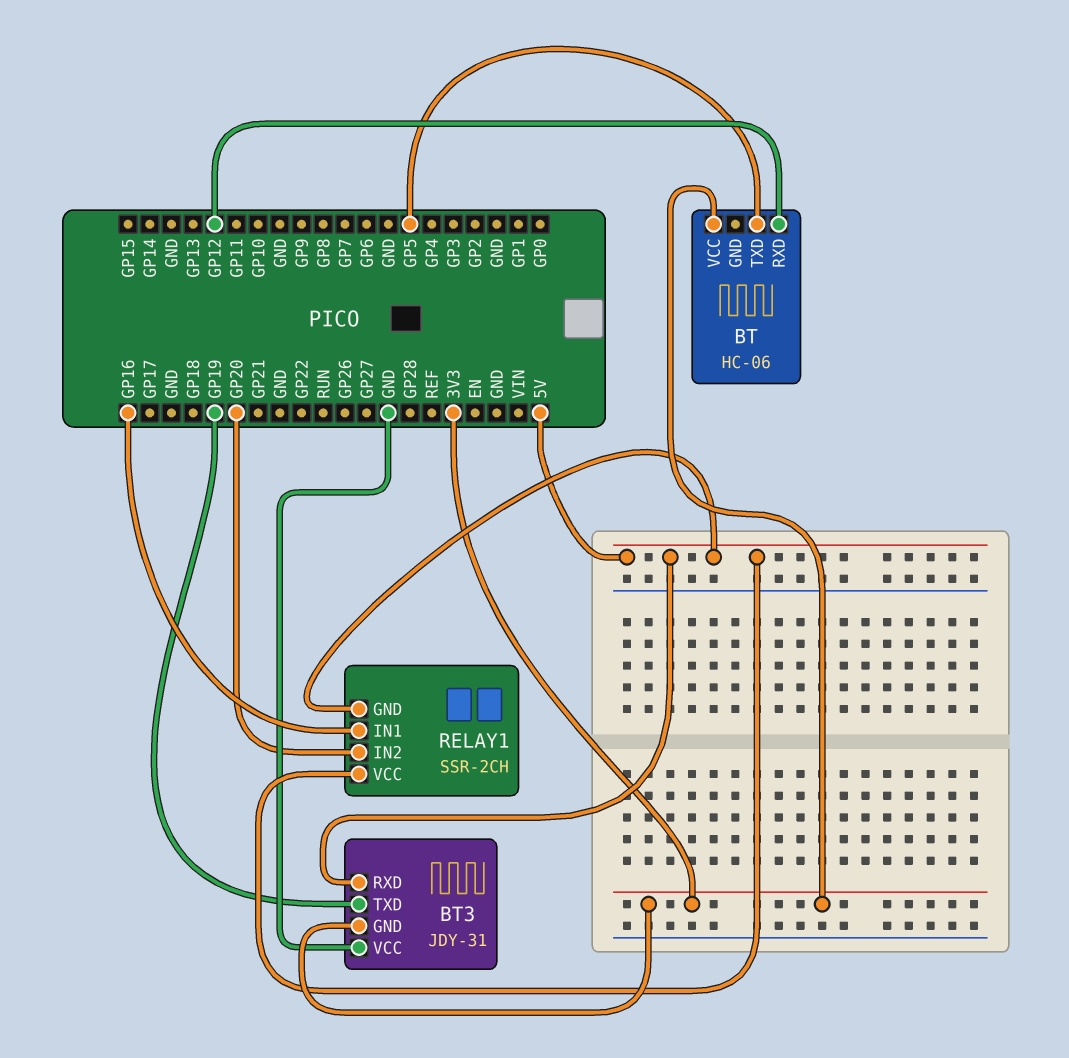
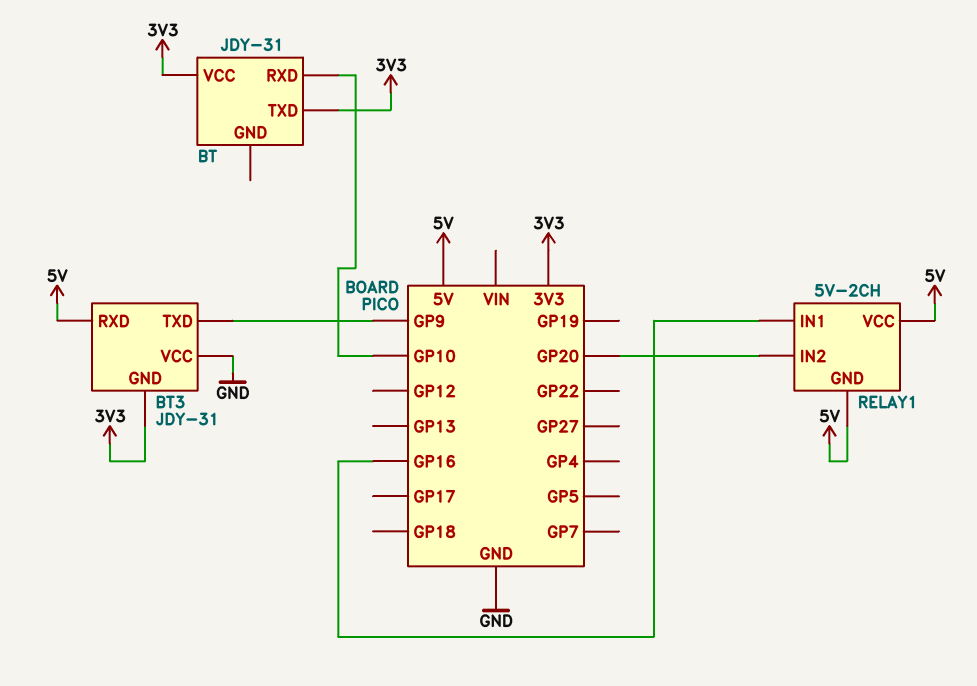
BT: HC-06 -> JDY-31
BT pin RXD: GP12 -> GP10
BT pin TXD: GP5 -> 3V3
BT3 pin TXD: GP19 -> GP9
RELAY1: SSR-2CH -> 5V-2CH

